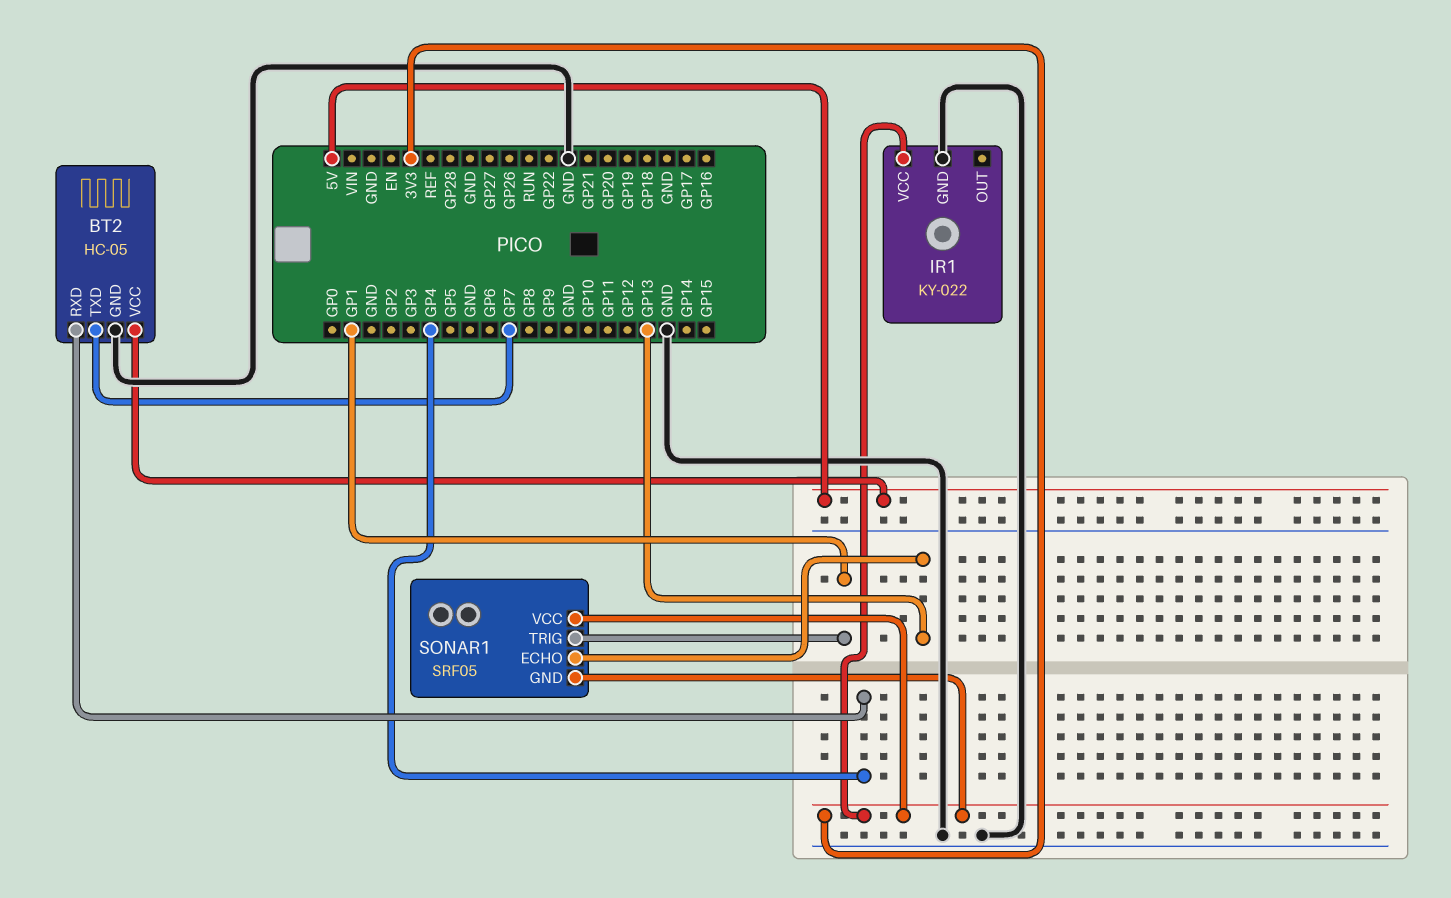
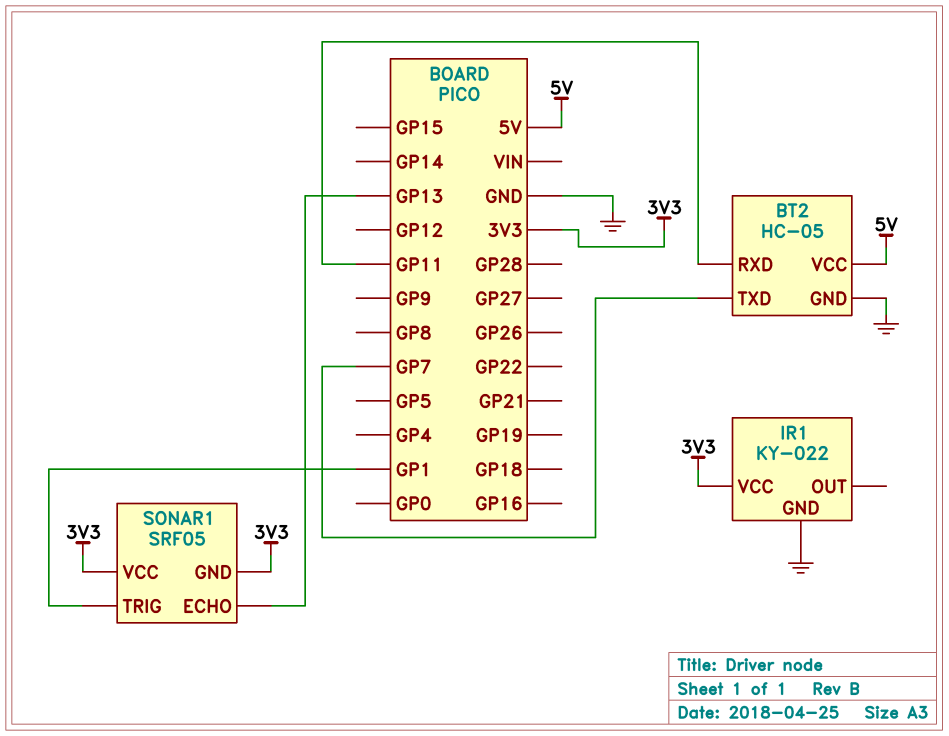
BT2 pin RXD: GP4 -> GP11

